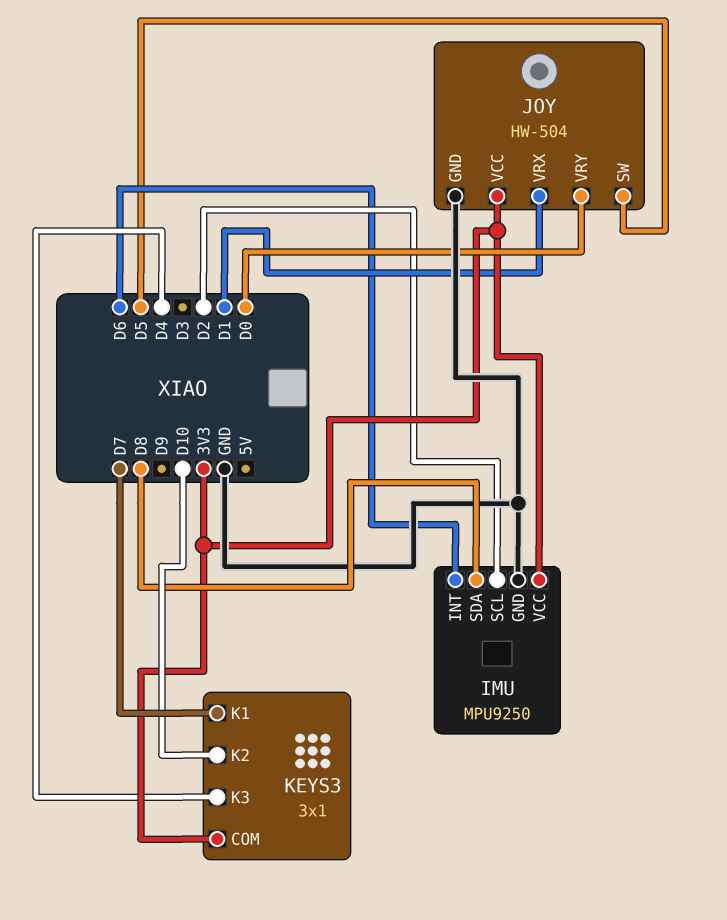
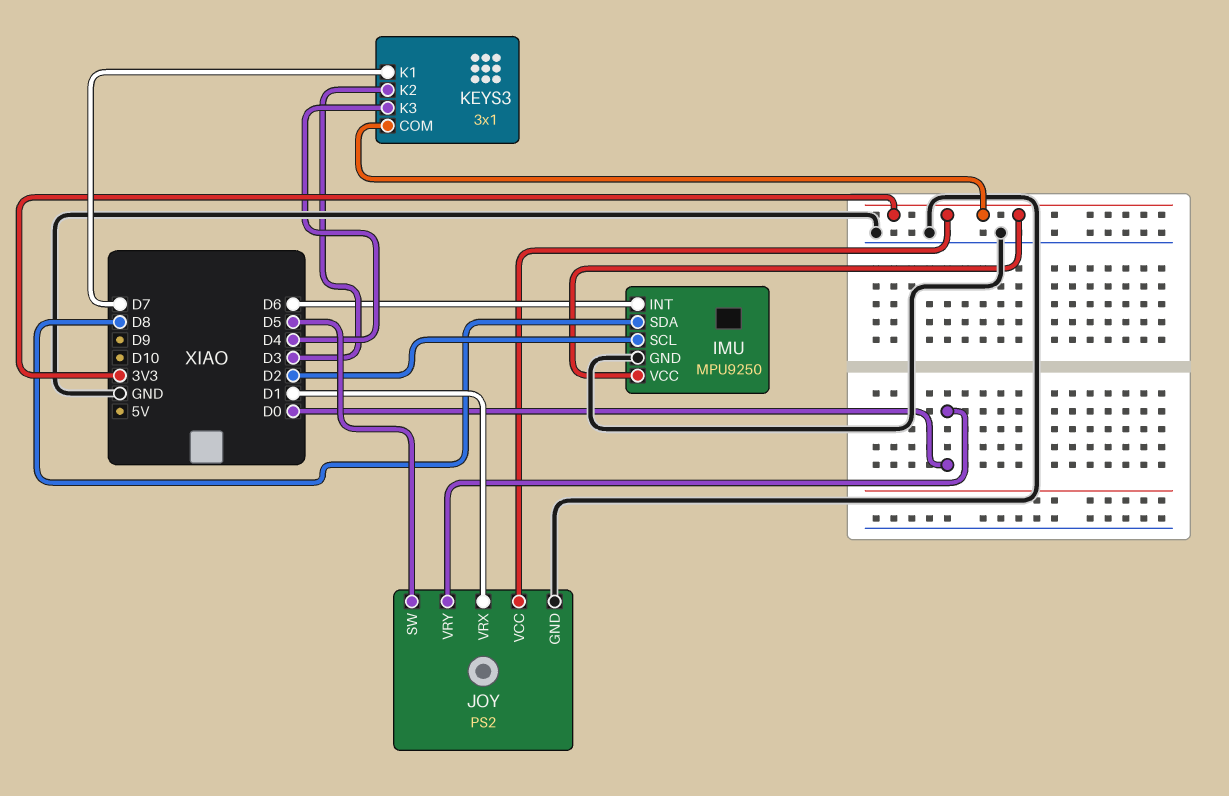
JOY: HW-504 -> PS2
KEYS3 pin K2: D10 -> D3

